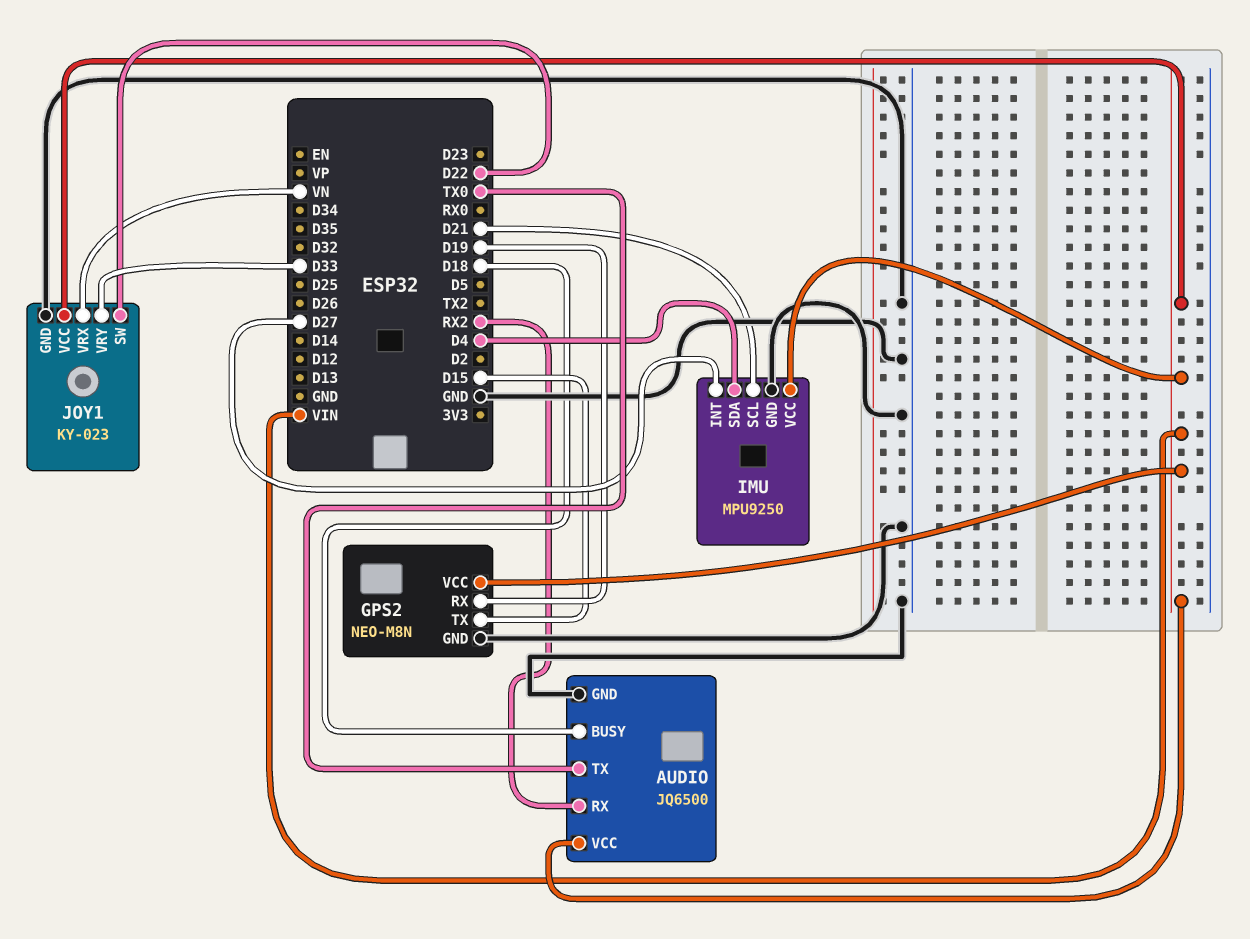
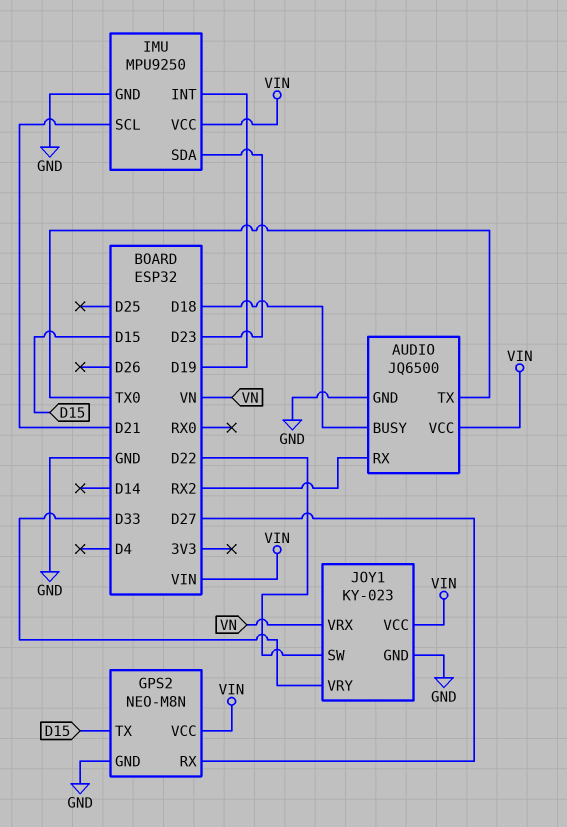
GPS2 pin RX: D19 -> D27
IMU pin INT: D27 -> D19
IMU pin SDA: D4 -> D23

